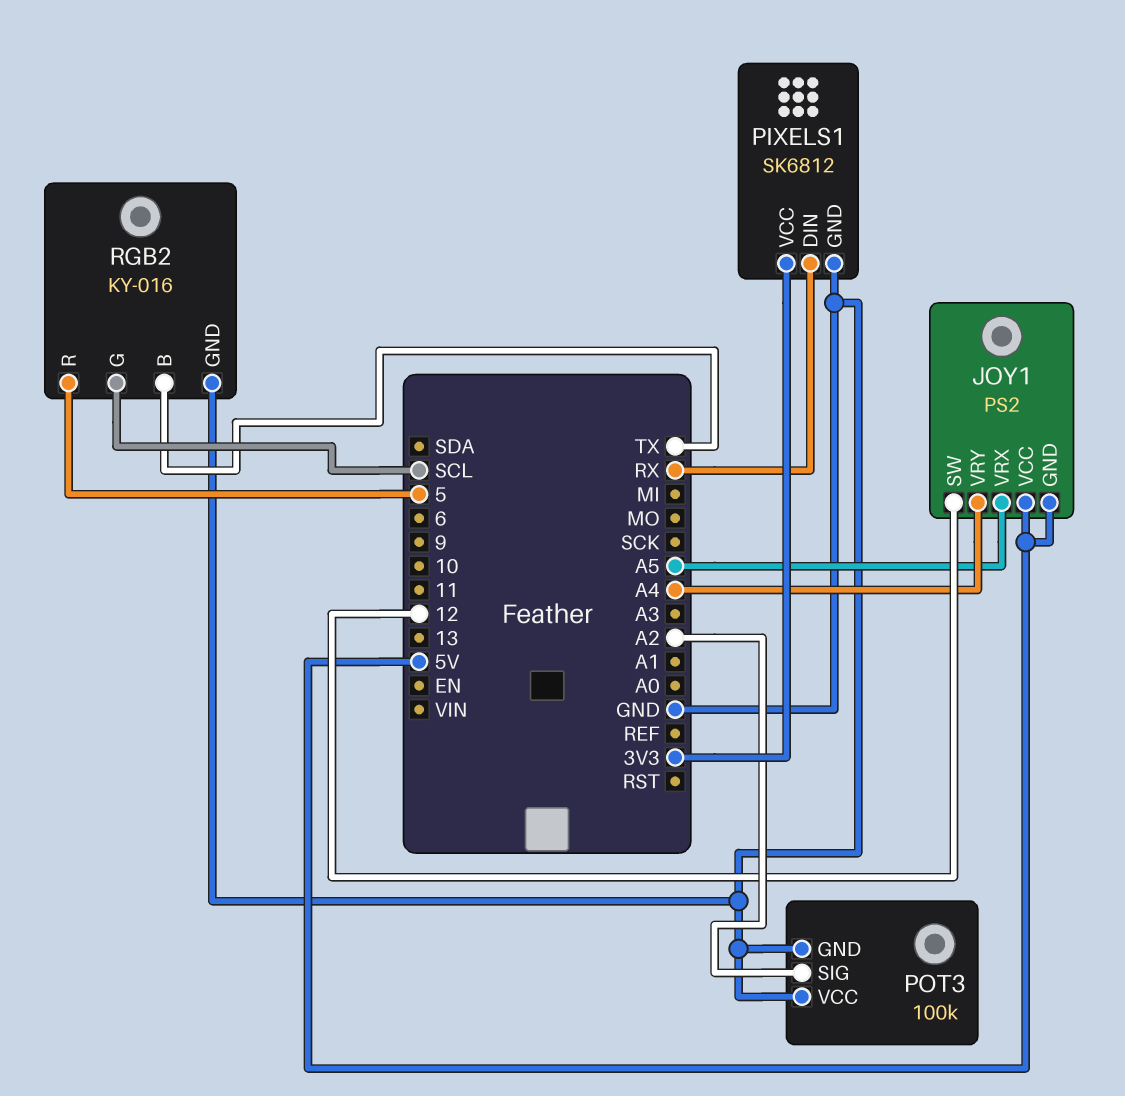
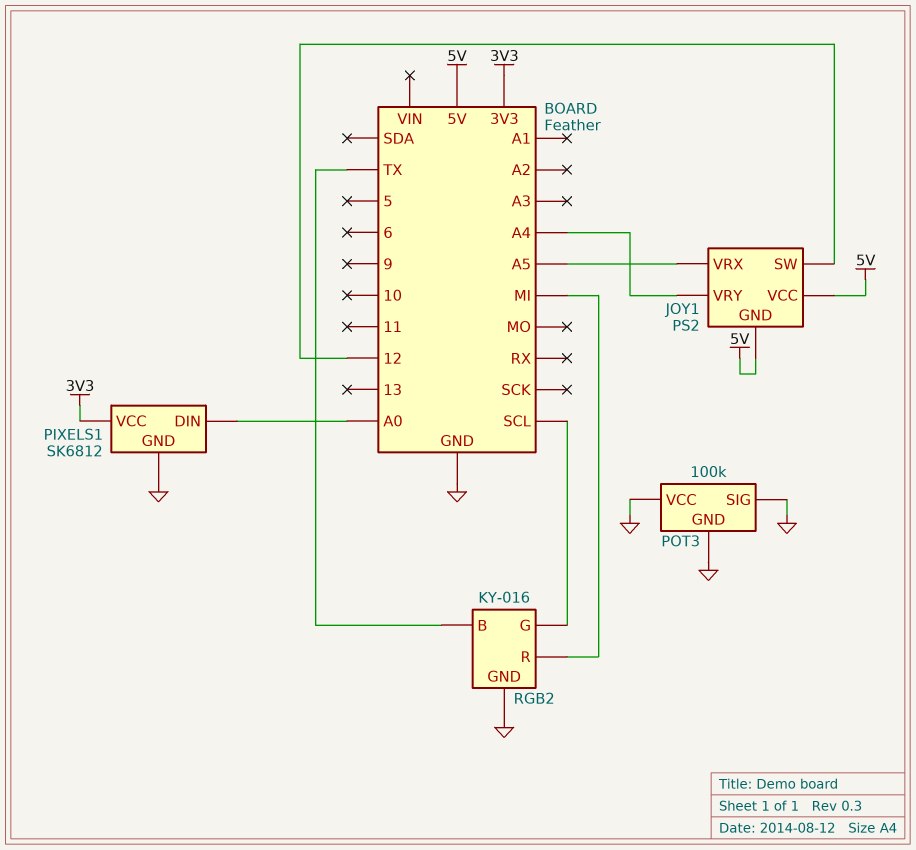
PIXELS1 pin DIN: RX -> A0
POT3 pin SIG: A2 -> GND
RGB2 pin R: 5 -> MI

